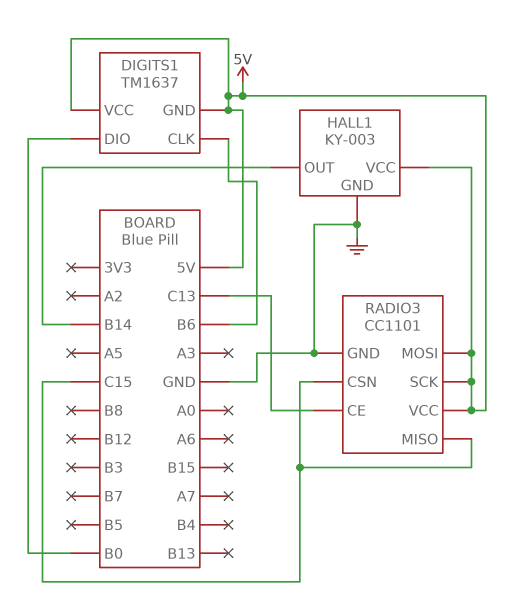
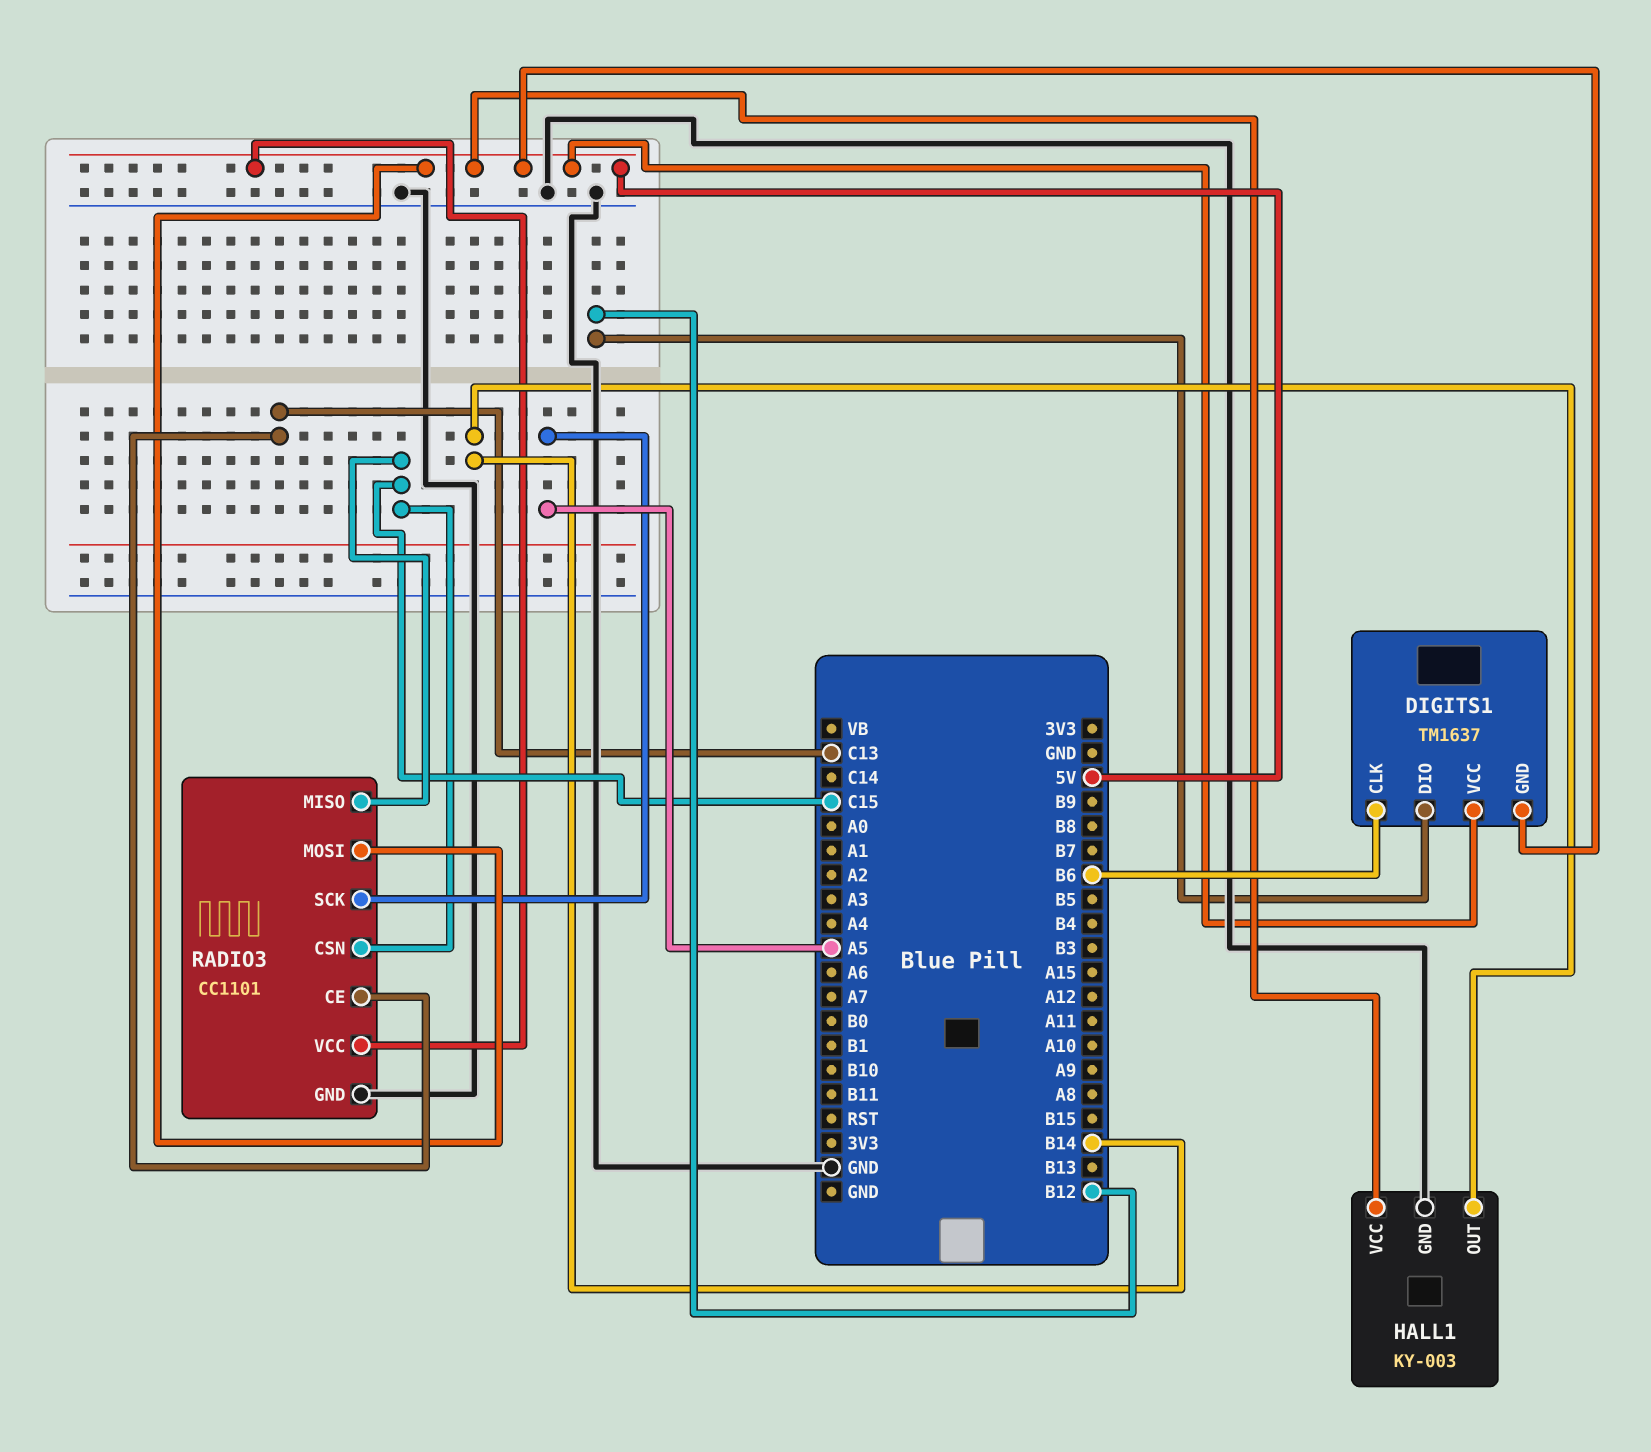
DIGITS1 pin DIO: B0 -> B12
RADIO3 pin SCK: 5V -> A5

